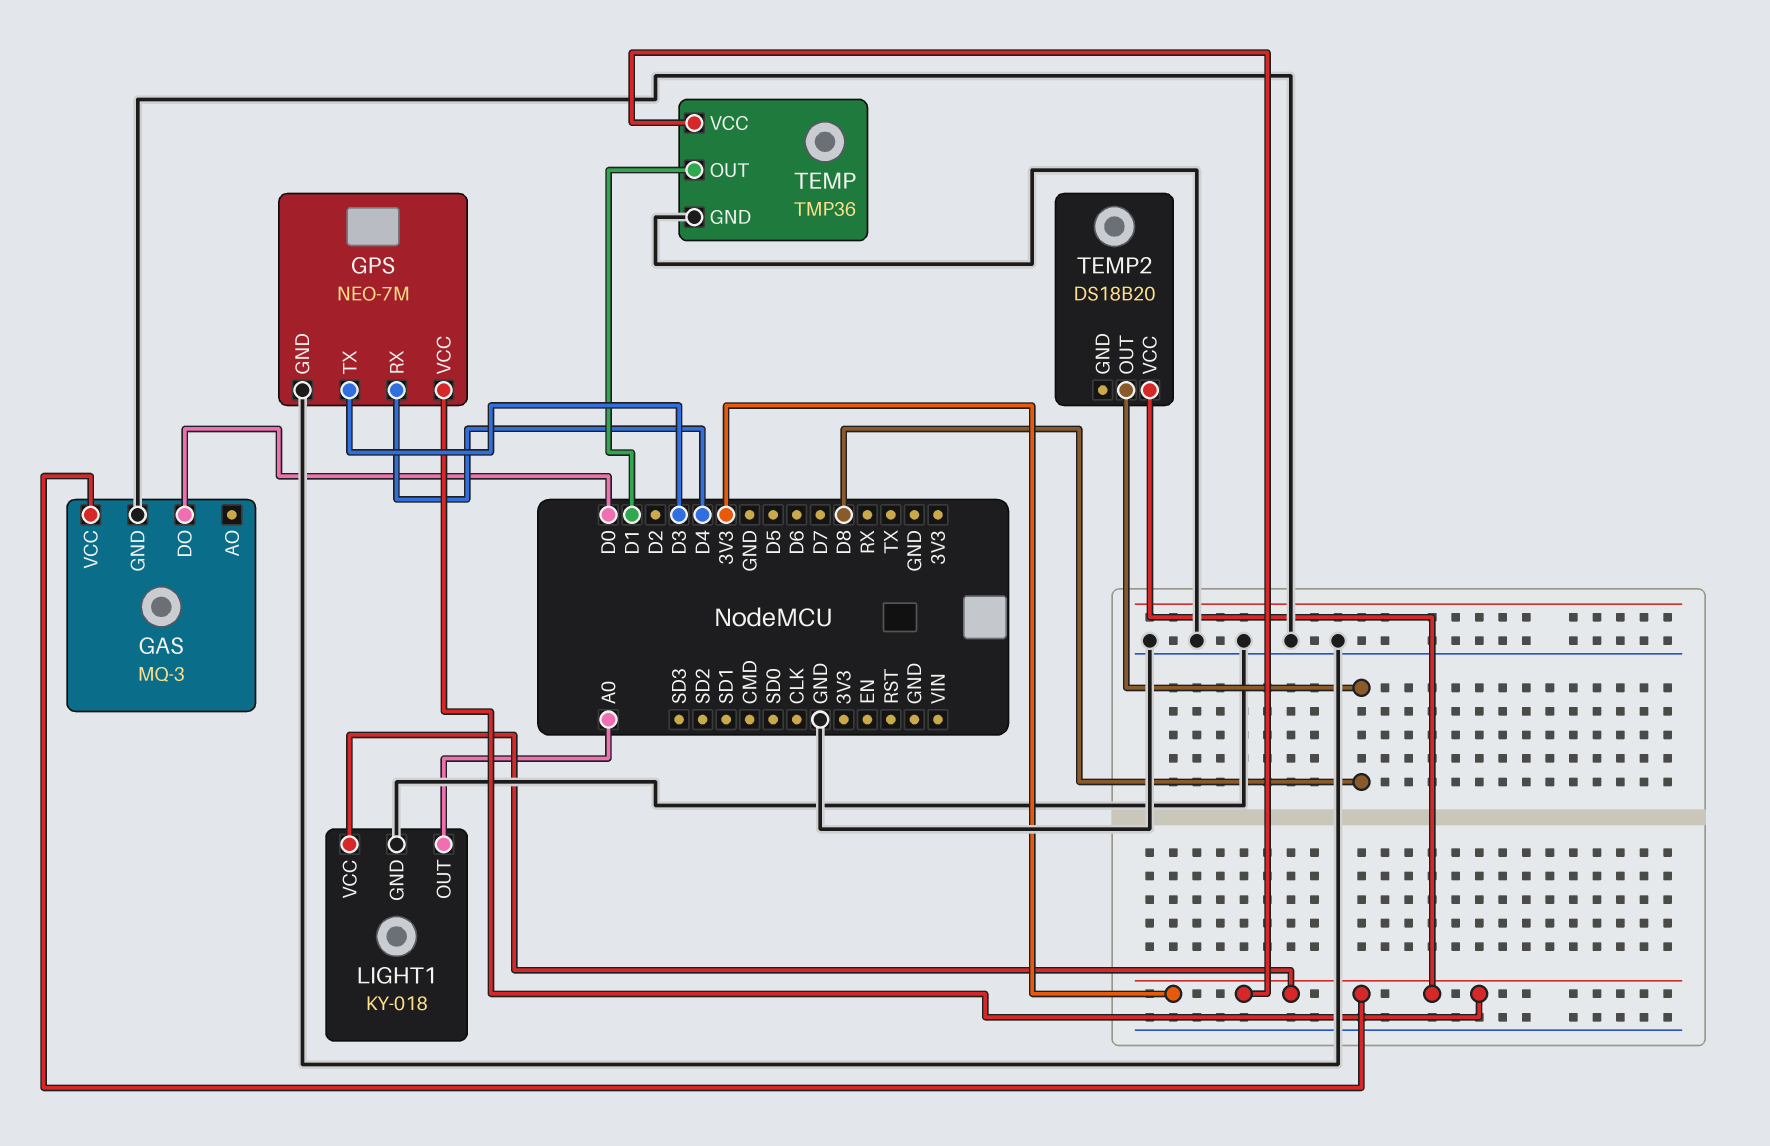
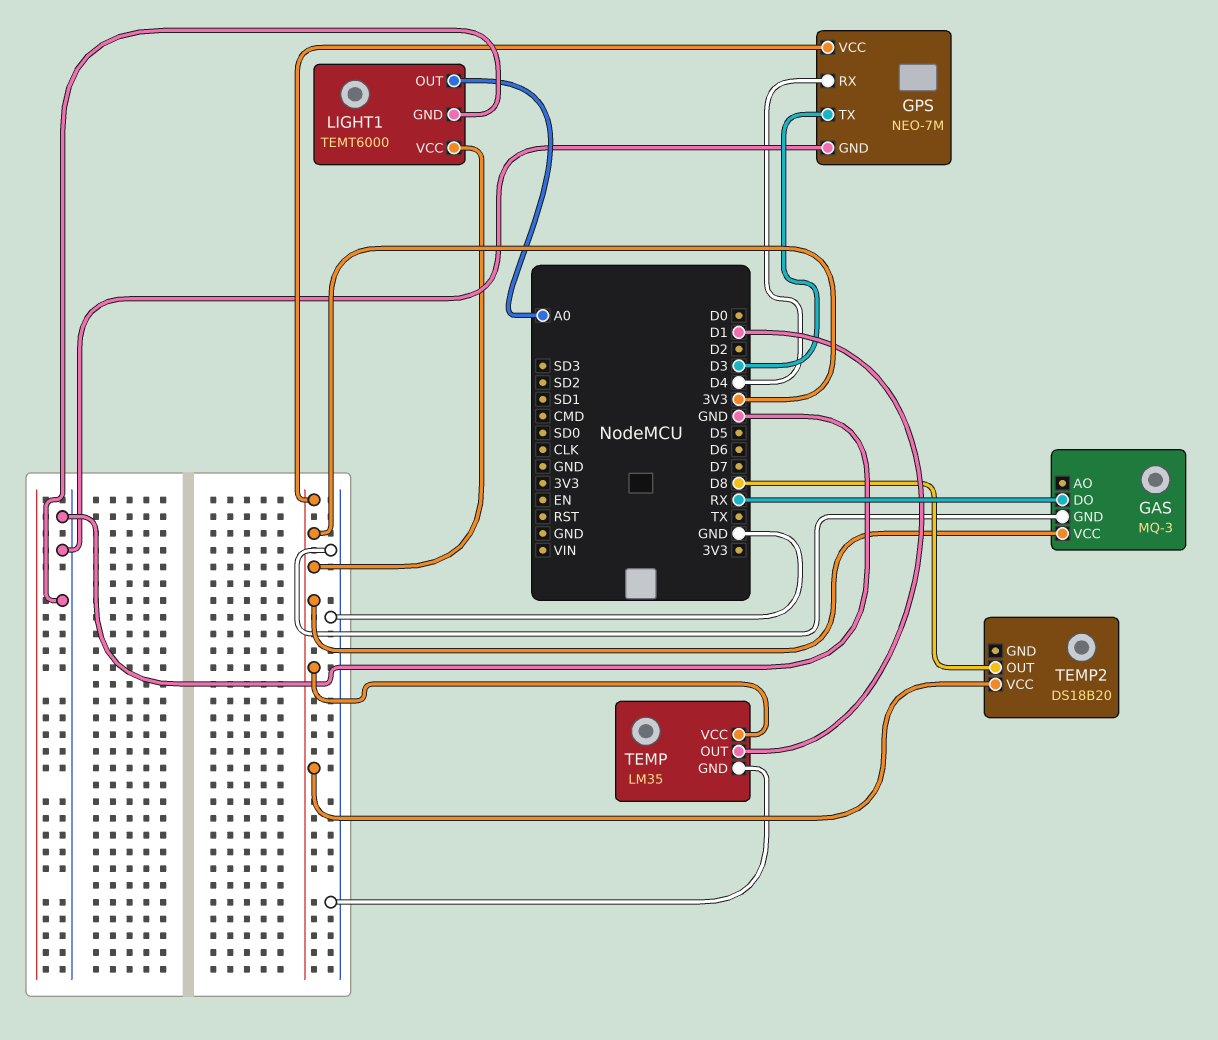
GAS pin DO: D0 -> RX
LIGHT1: KY-018 -> TEMT6000
TEMP: TMP36 -> LM35

